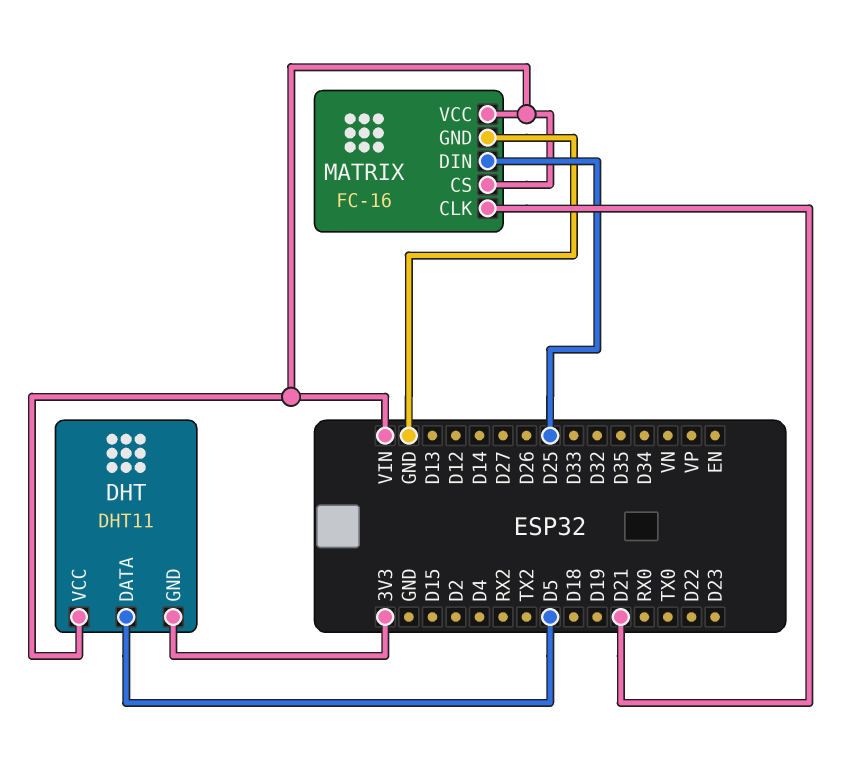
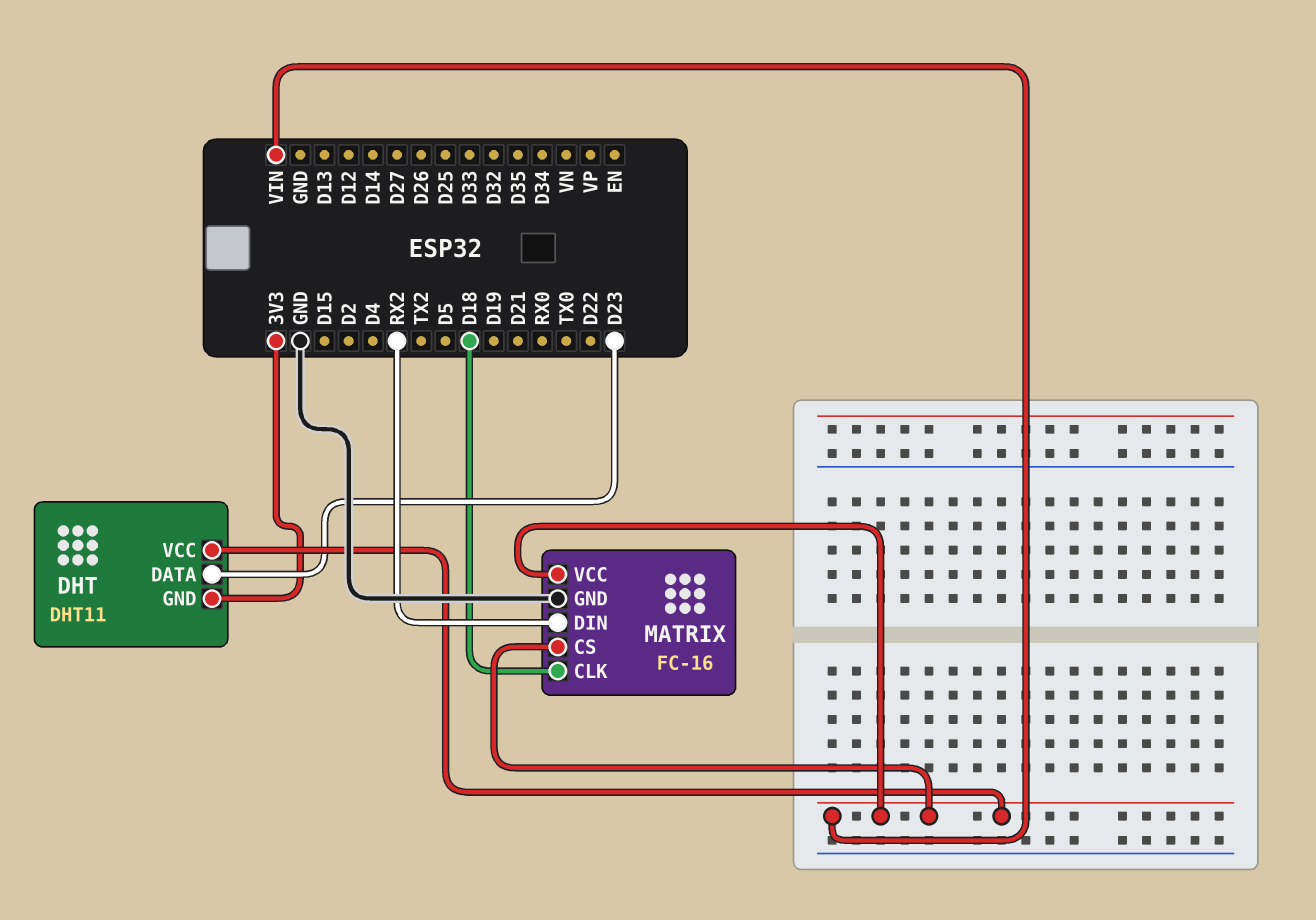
DHT pin DATA: D5 -> D23
MATRIX pin CLK: D21 -> D18
MATRIX pin DIN: D25 -> RX2

